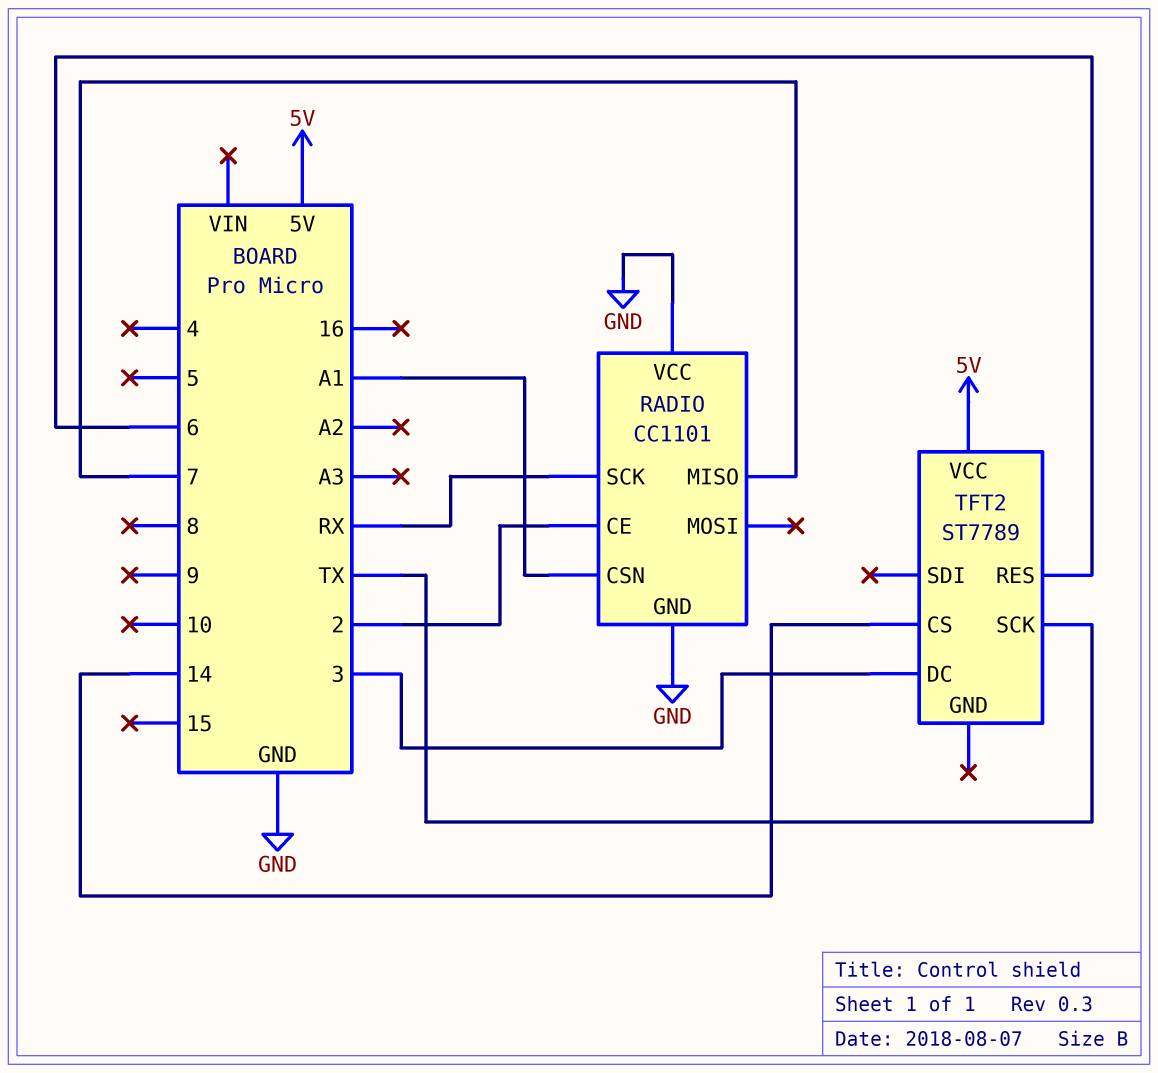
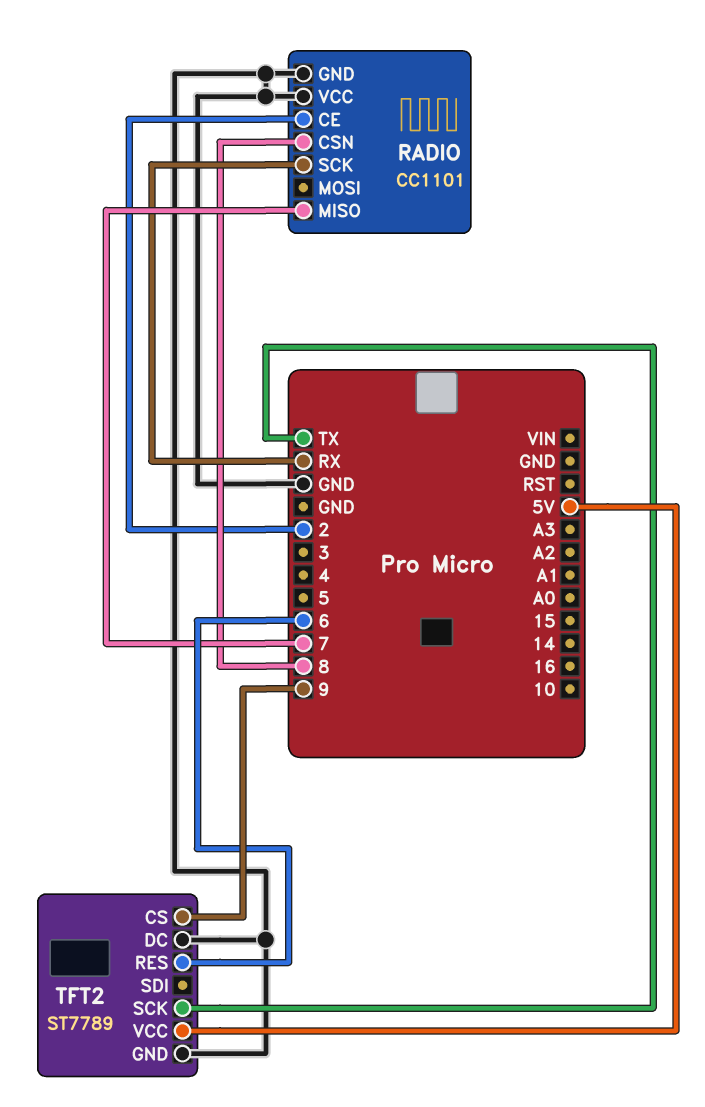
RADIO pin CSN: A1 -> 8
TFT2 pin CS: 14 -> 9
TFT2 pin DC: 3 -> GND
TFT2 pin GND: none -> GND

